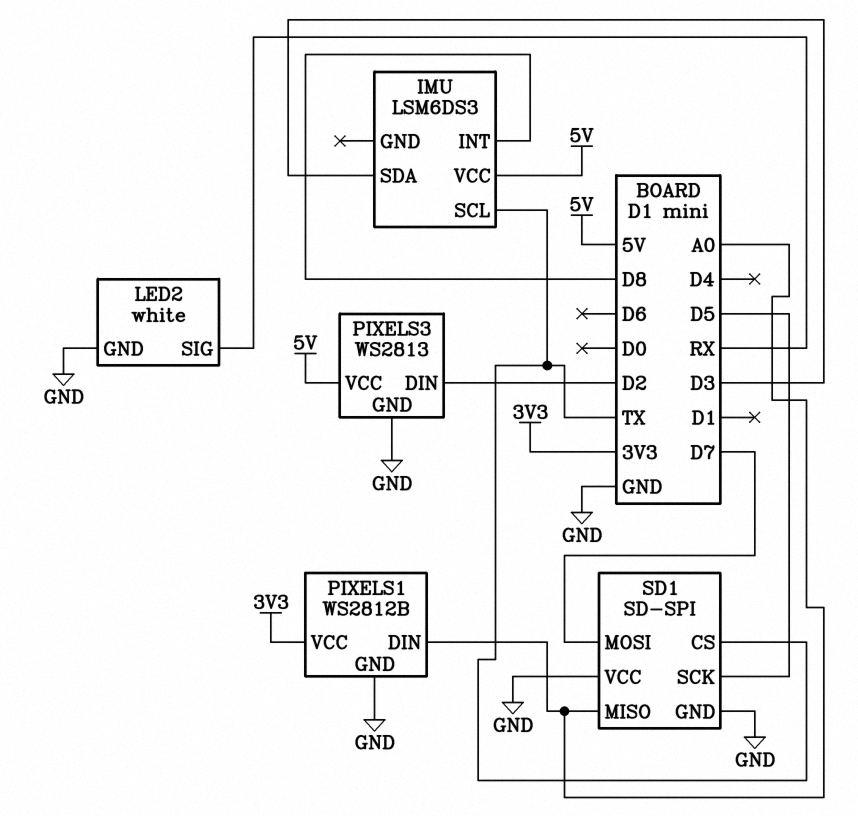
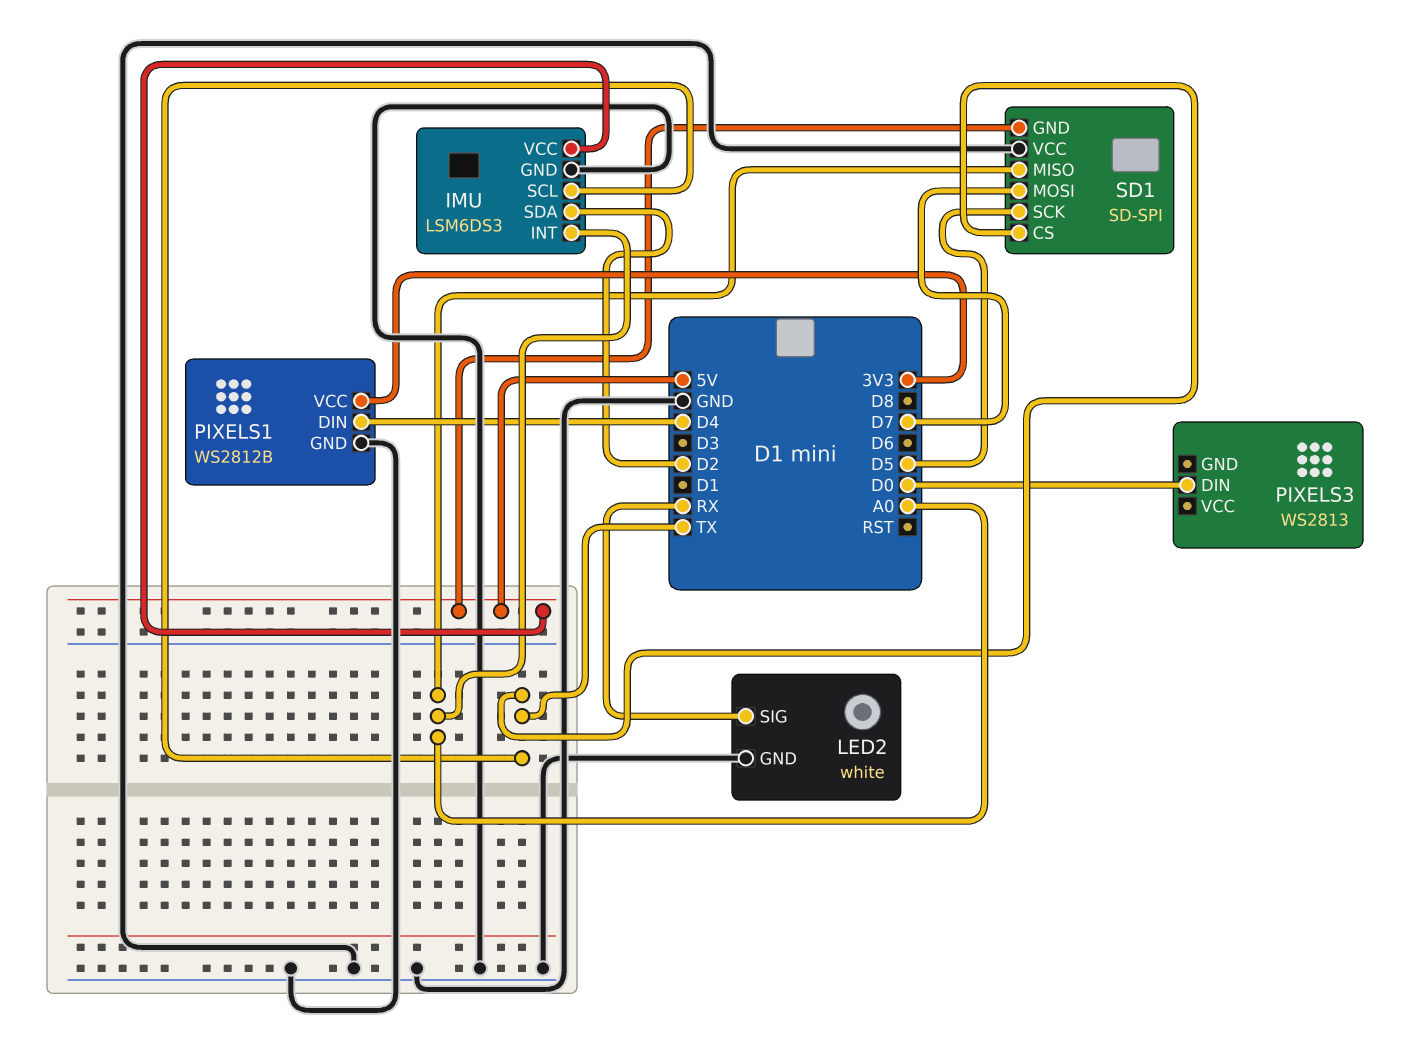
IMU pin GND: none -> GND
IMU pin INT: D8 -> A0
IMU pin SDA: D3 -> D2
PIXELS1 pin DIN: A0 -> D4
PIXELS3 pin DIN: D2 -> D0
PIXELS3 pin GND: GND -> none
PIXELS3 pin VCC: 5V -> none
SD1 pin GND: GND -> 5V

